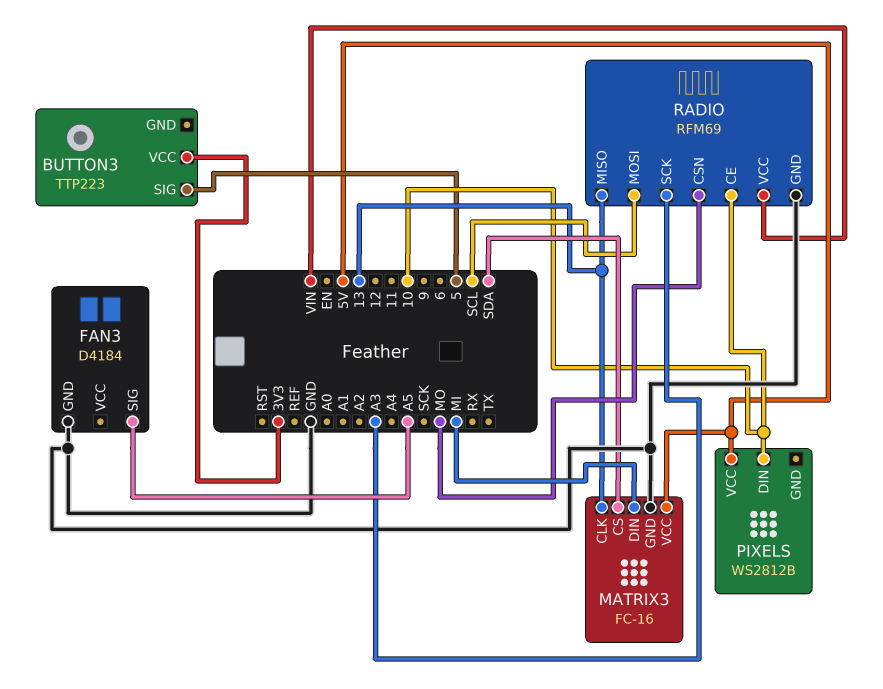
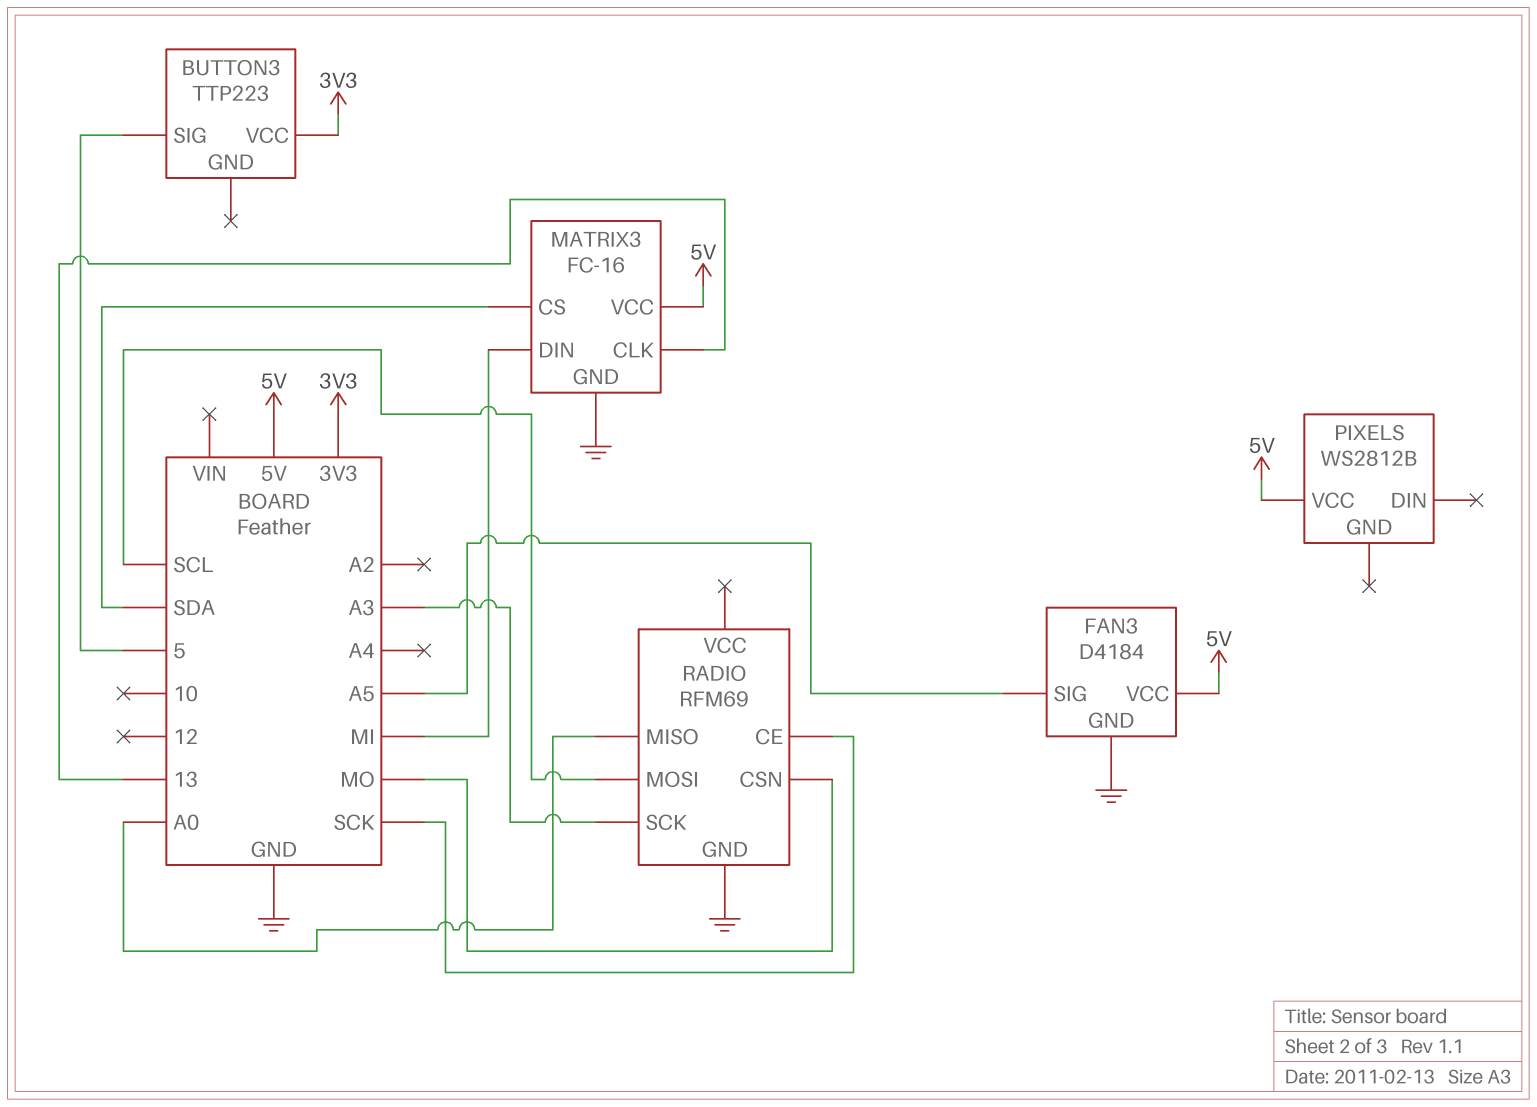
FAN3 pin VCC: none -> 5V
PIXELS pin DIN: 10 -> none
RADIO pin CE: 10 -> SCK
RADIO pin MISO: 13 -> A0
RADIO pin VCC: VIN -> none

